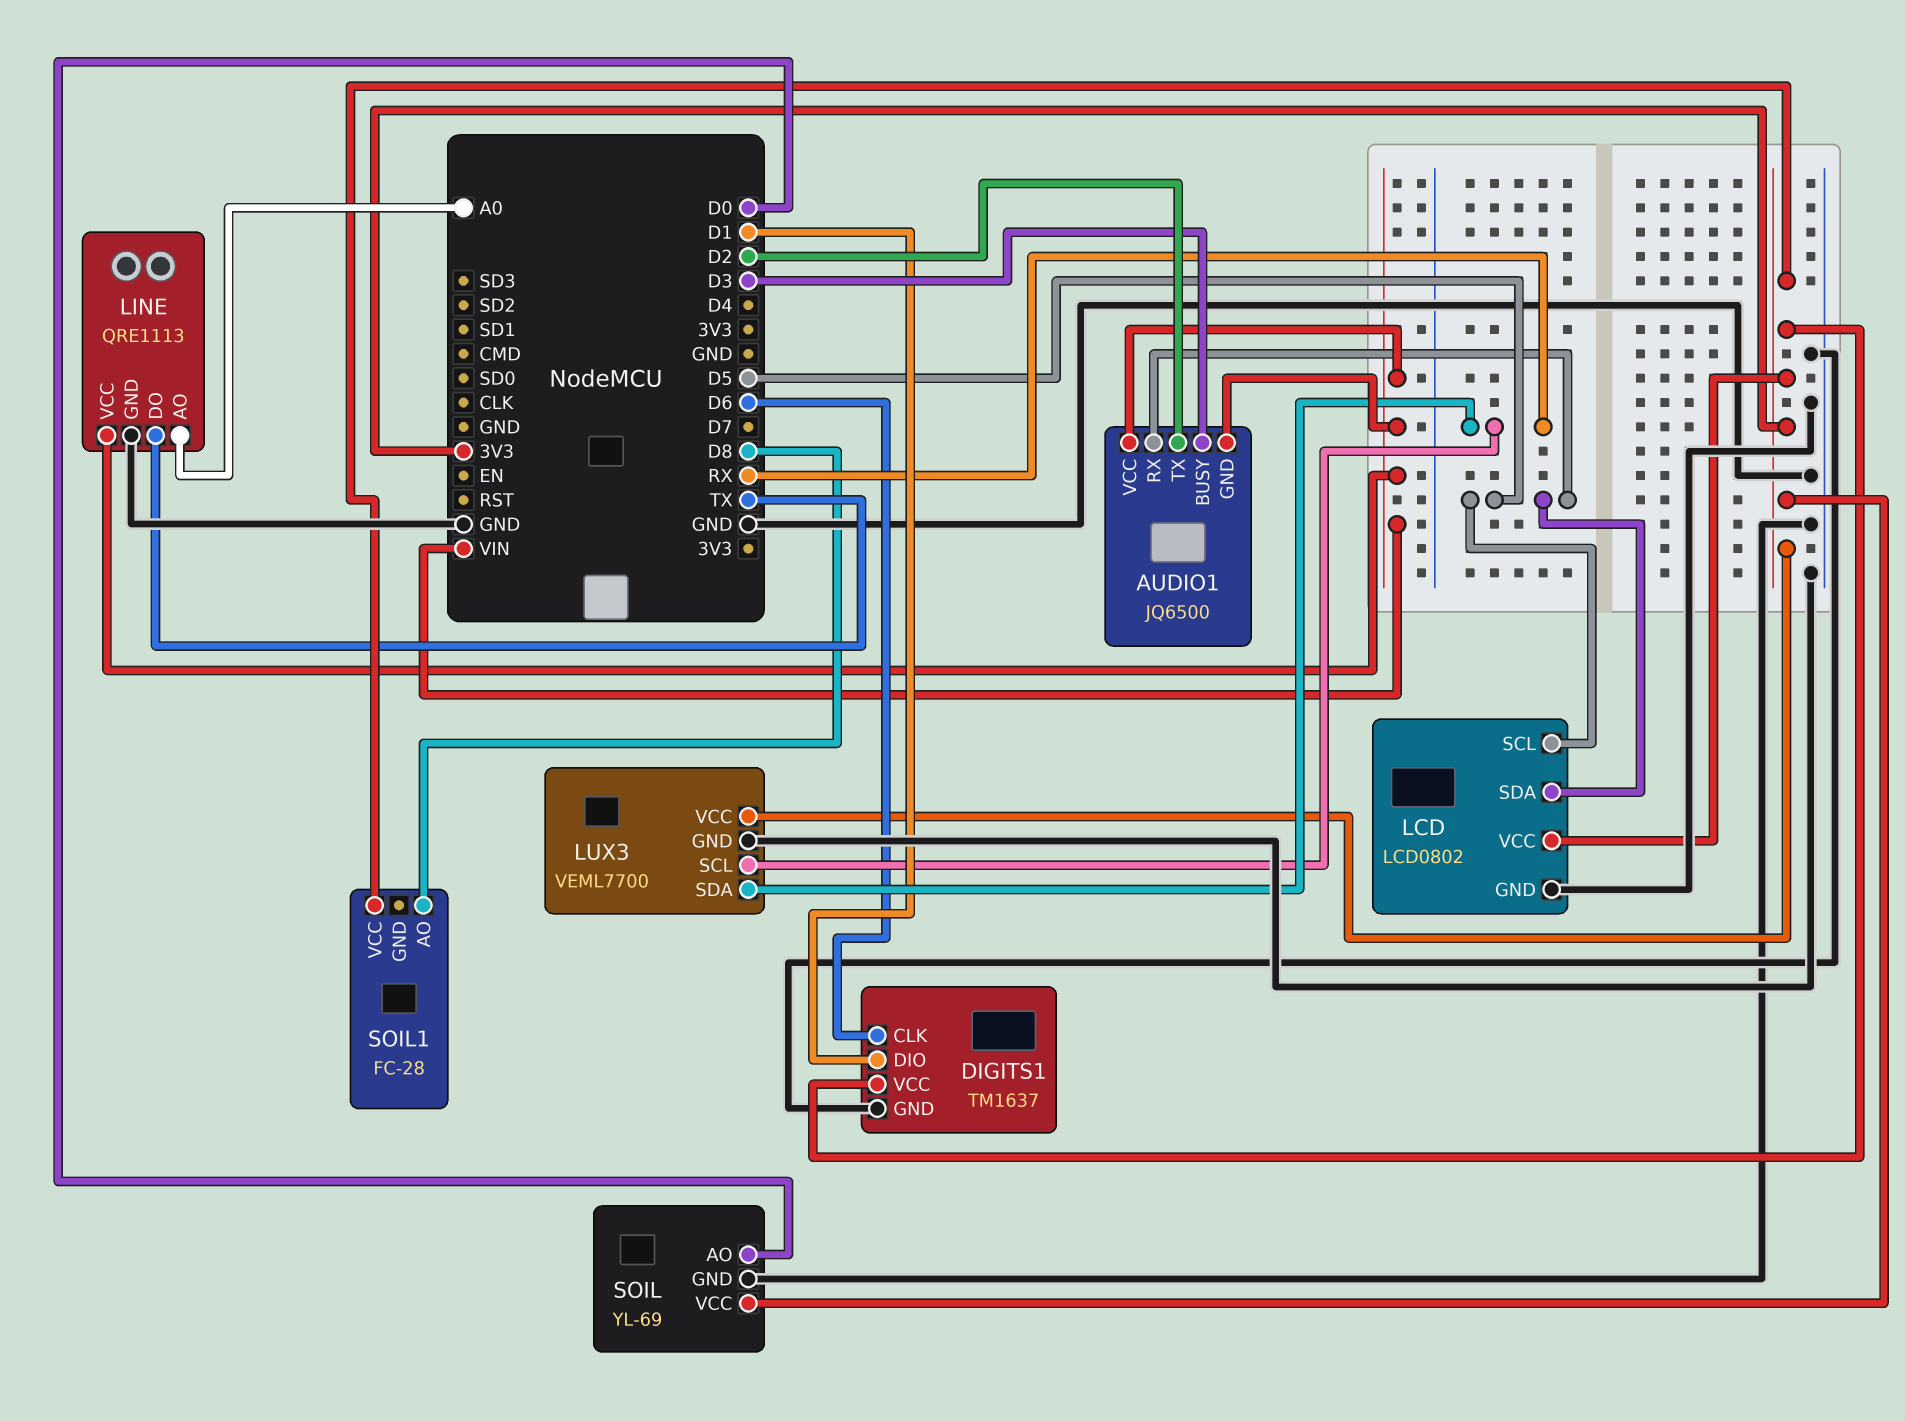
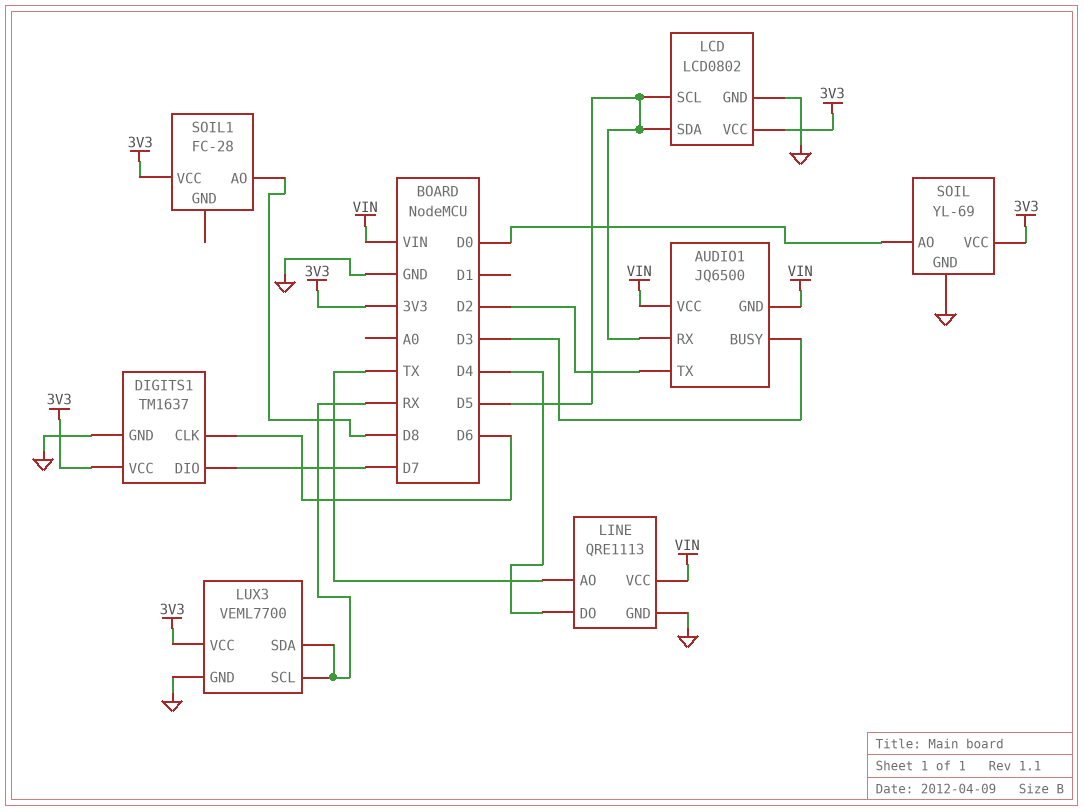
DIGITS1 pin DIO: D1 -> D7
LINE pin AO: A0 -> TX
LINE pin DO: TX -> D4

